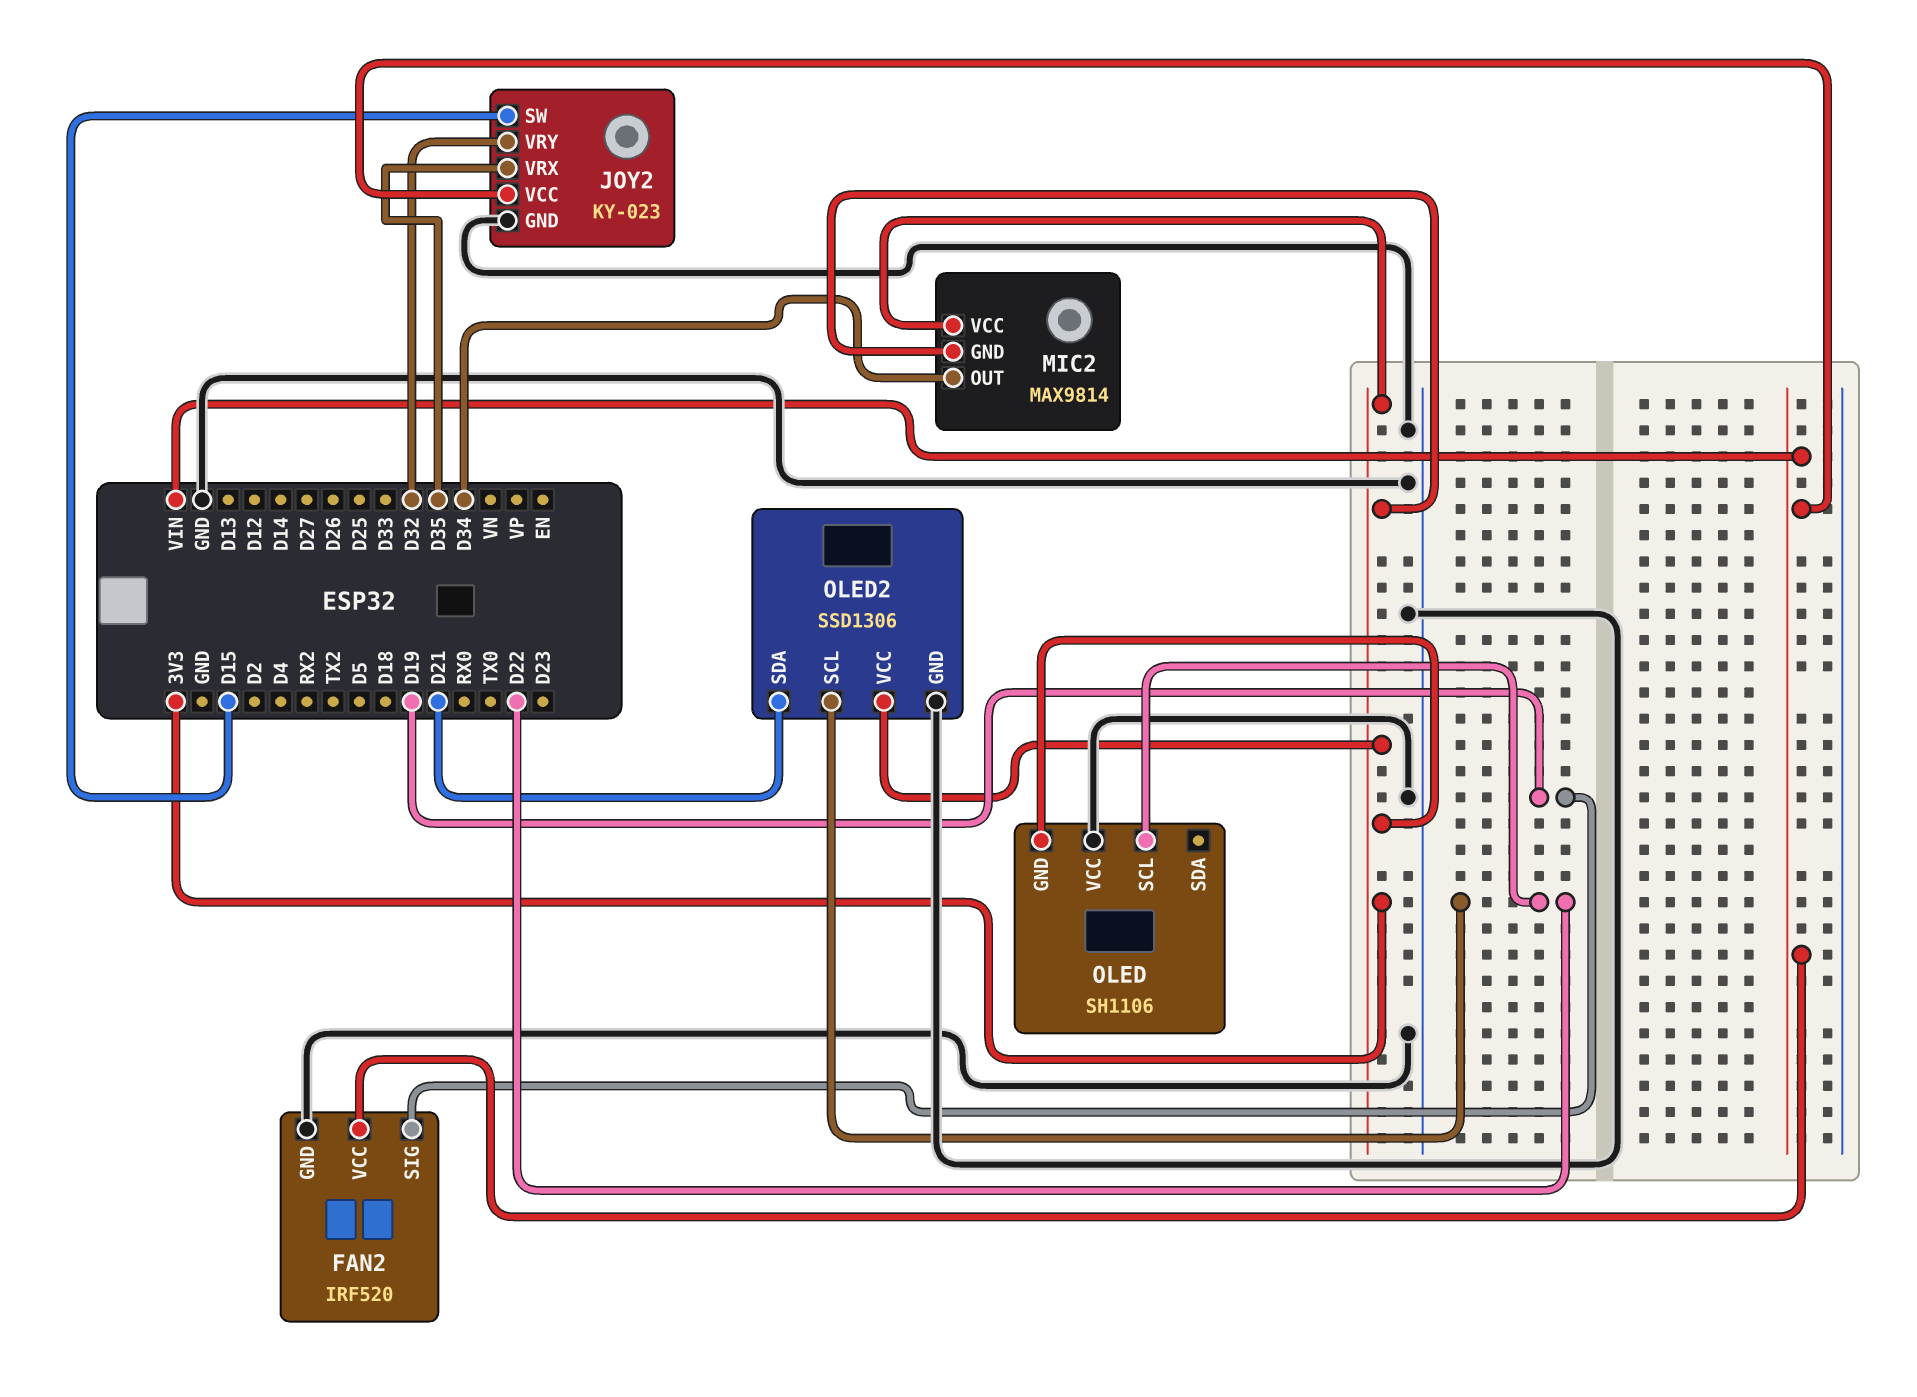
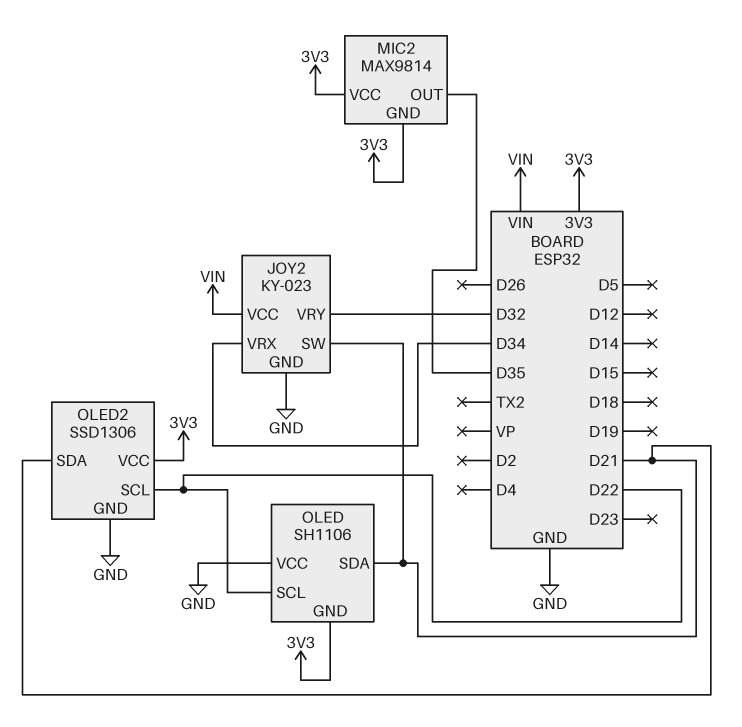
FAN2: IRF520 -> none
FAN2 pin GND: GND -> none
FAN2 pin SIG: D19 -> none
FAN2 pin VCC: VIN -> none
JOY2 pin SW: D15 -> D21
JOY2 pin VRX: D35 -> D34
MIC2 pin OUT: D34 -> D35
OLED pin SDA: none -> D21

